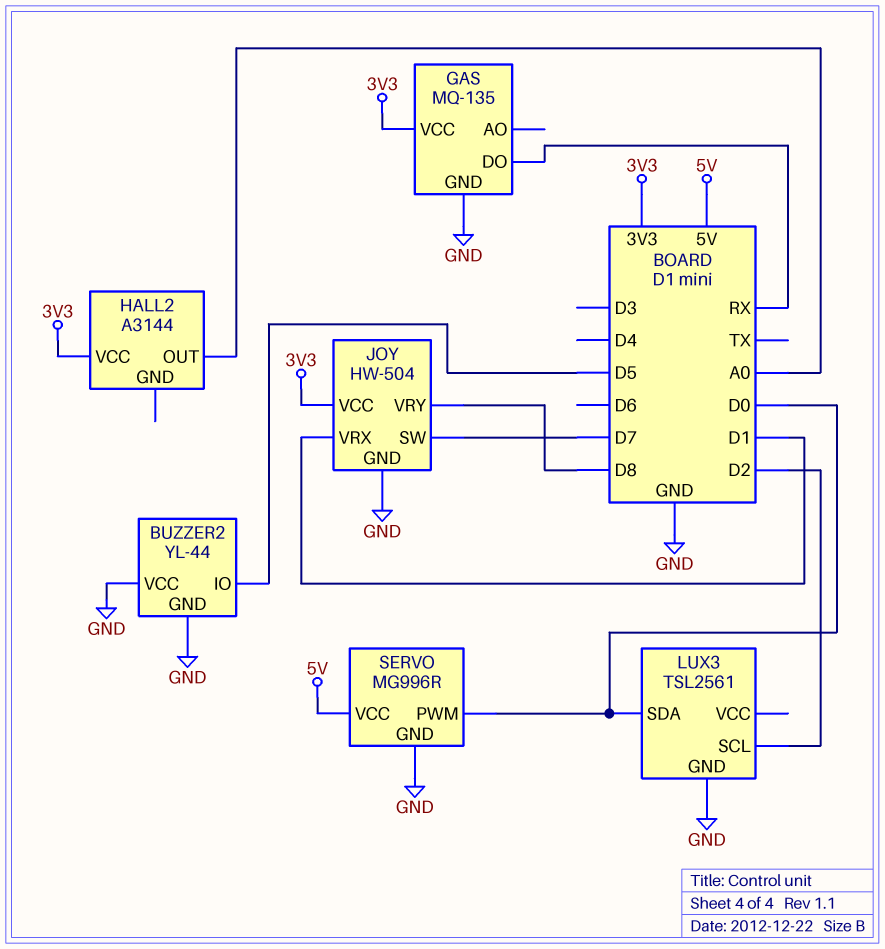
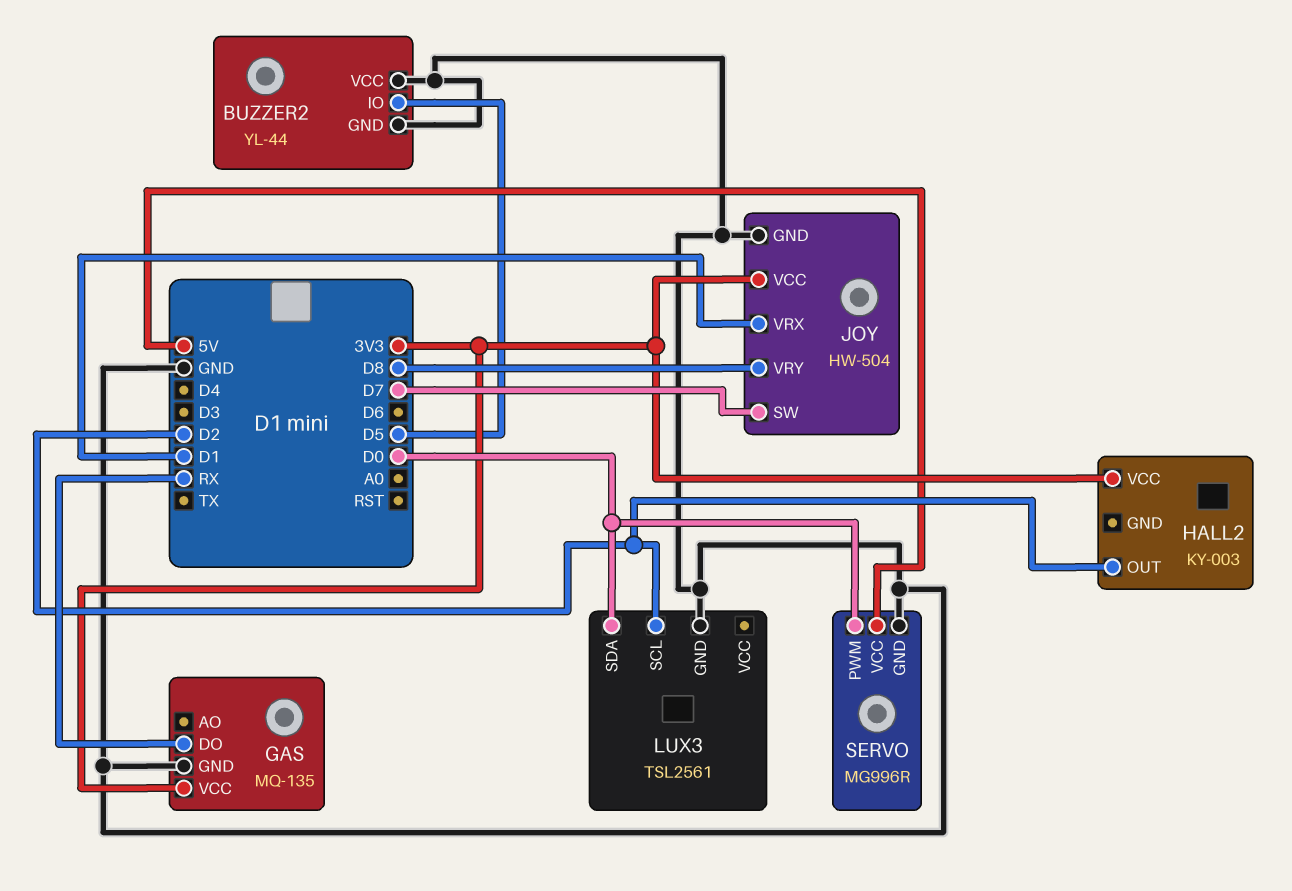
HALL2: A3144 -> KY-003
HALL2 pin OUT: A0 -> D2

